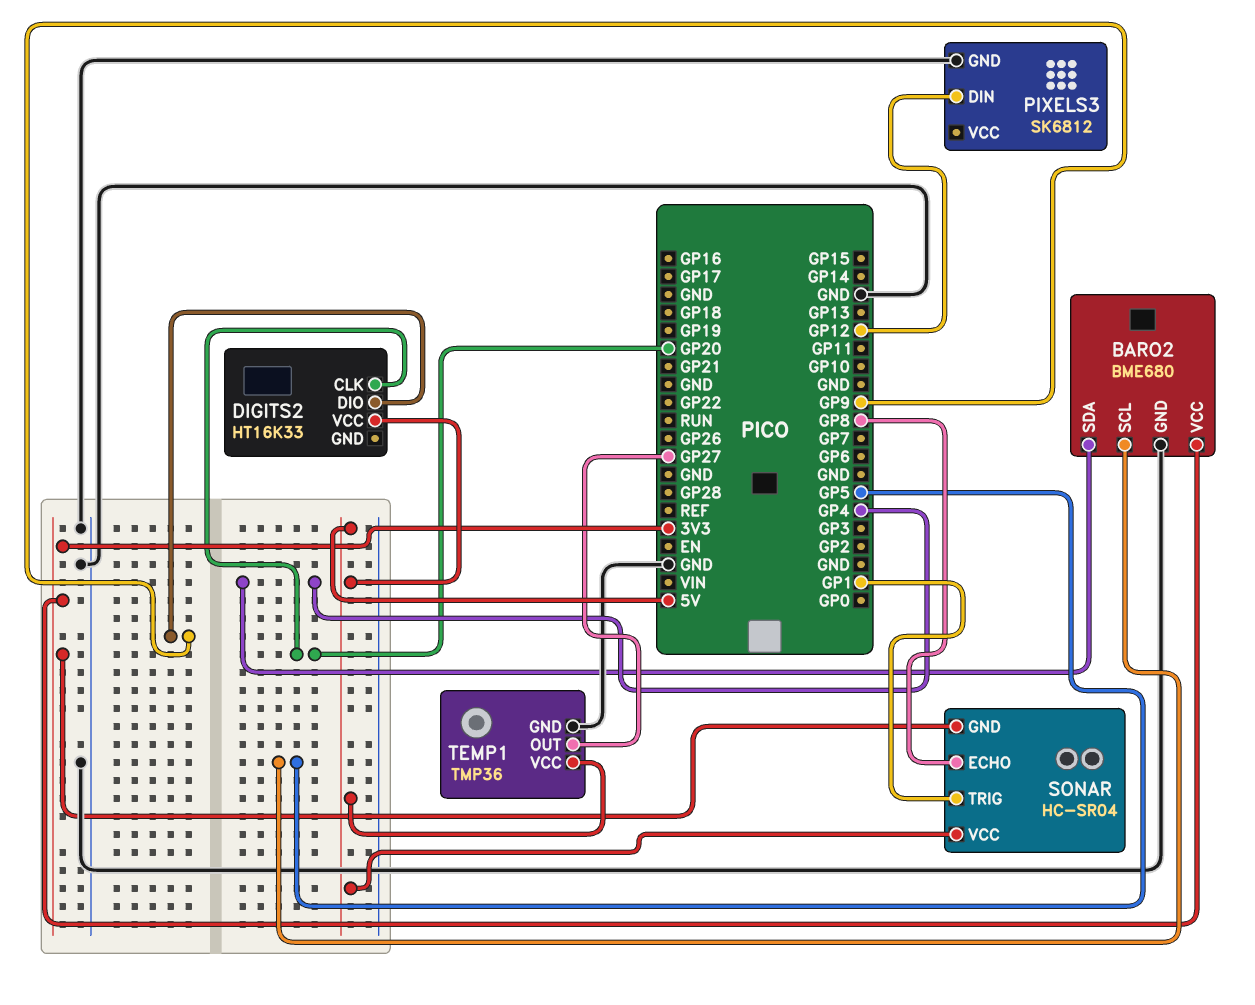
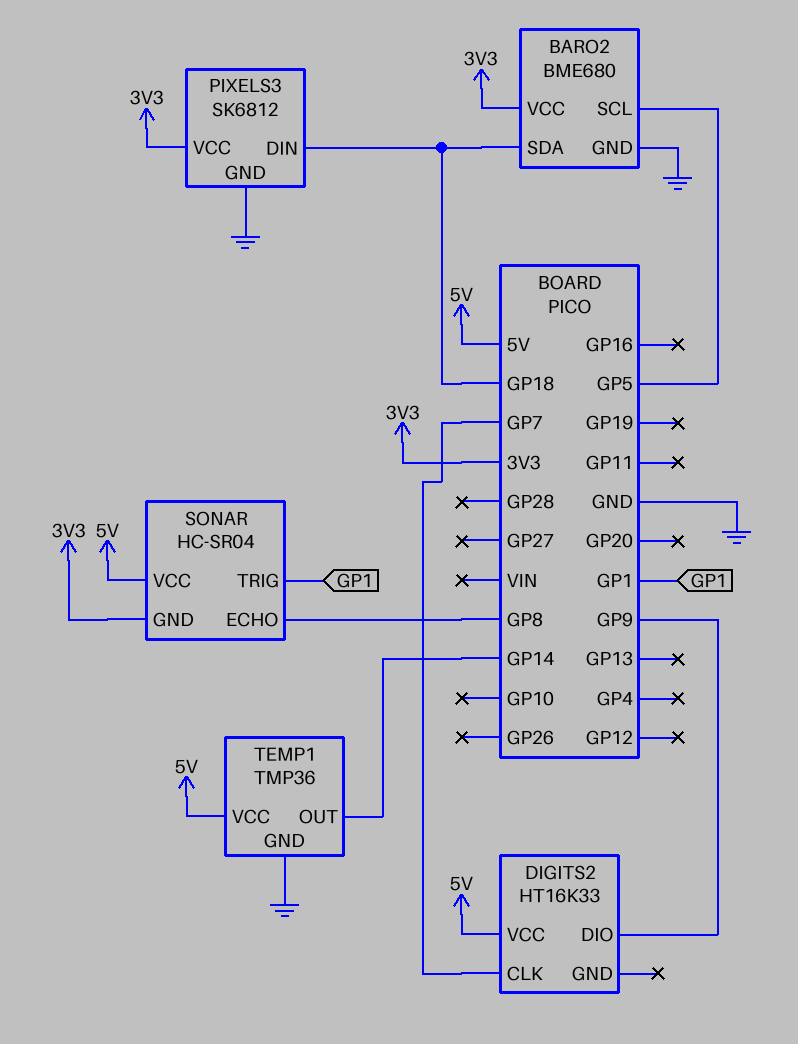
BARO2 pin SDA: GP4 -> GP18
DIGITS2 pin CLK: GP20 -> GP7
PIXELS3 pin DIN: GP12 -> GP18
PIXELS3 pin VCC: none -> 3V3
TEMP1 pin OUT: GP27 -> GP14

